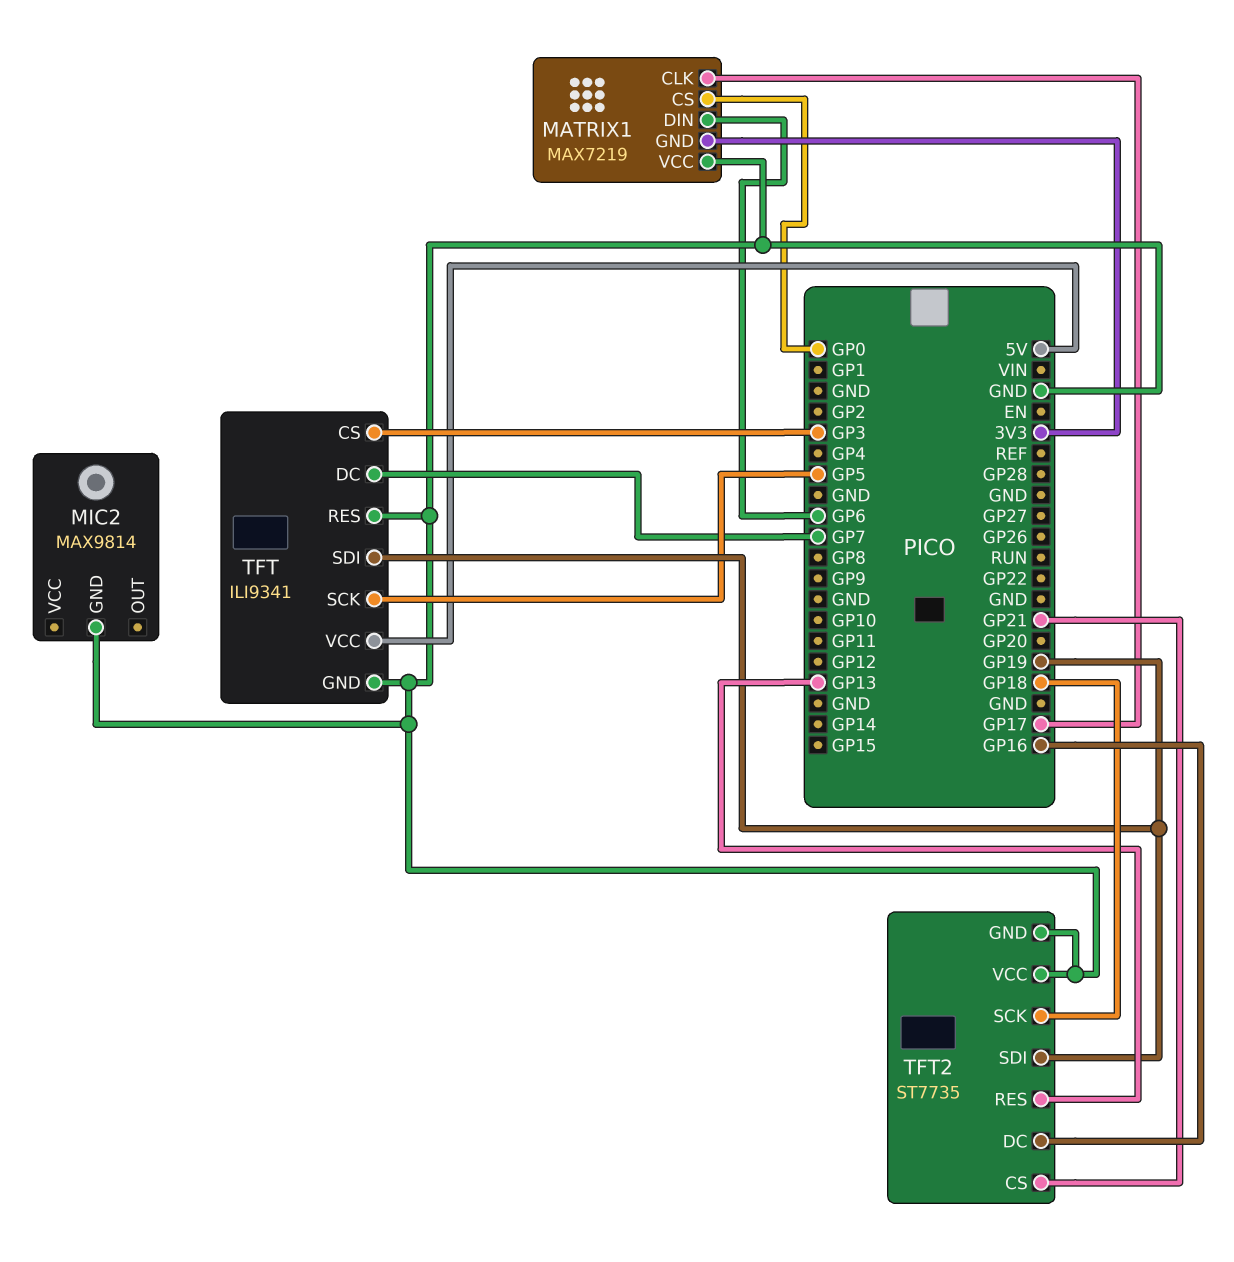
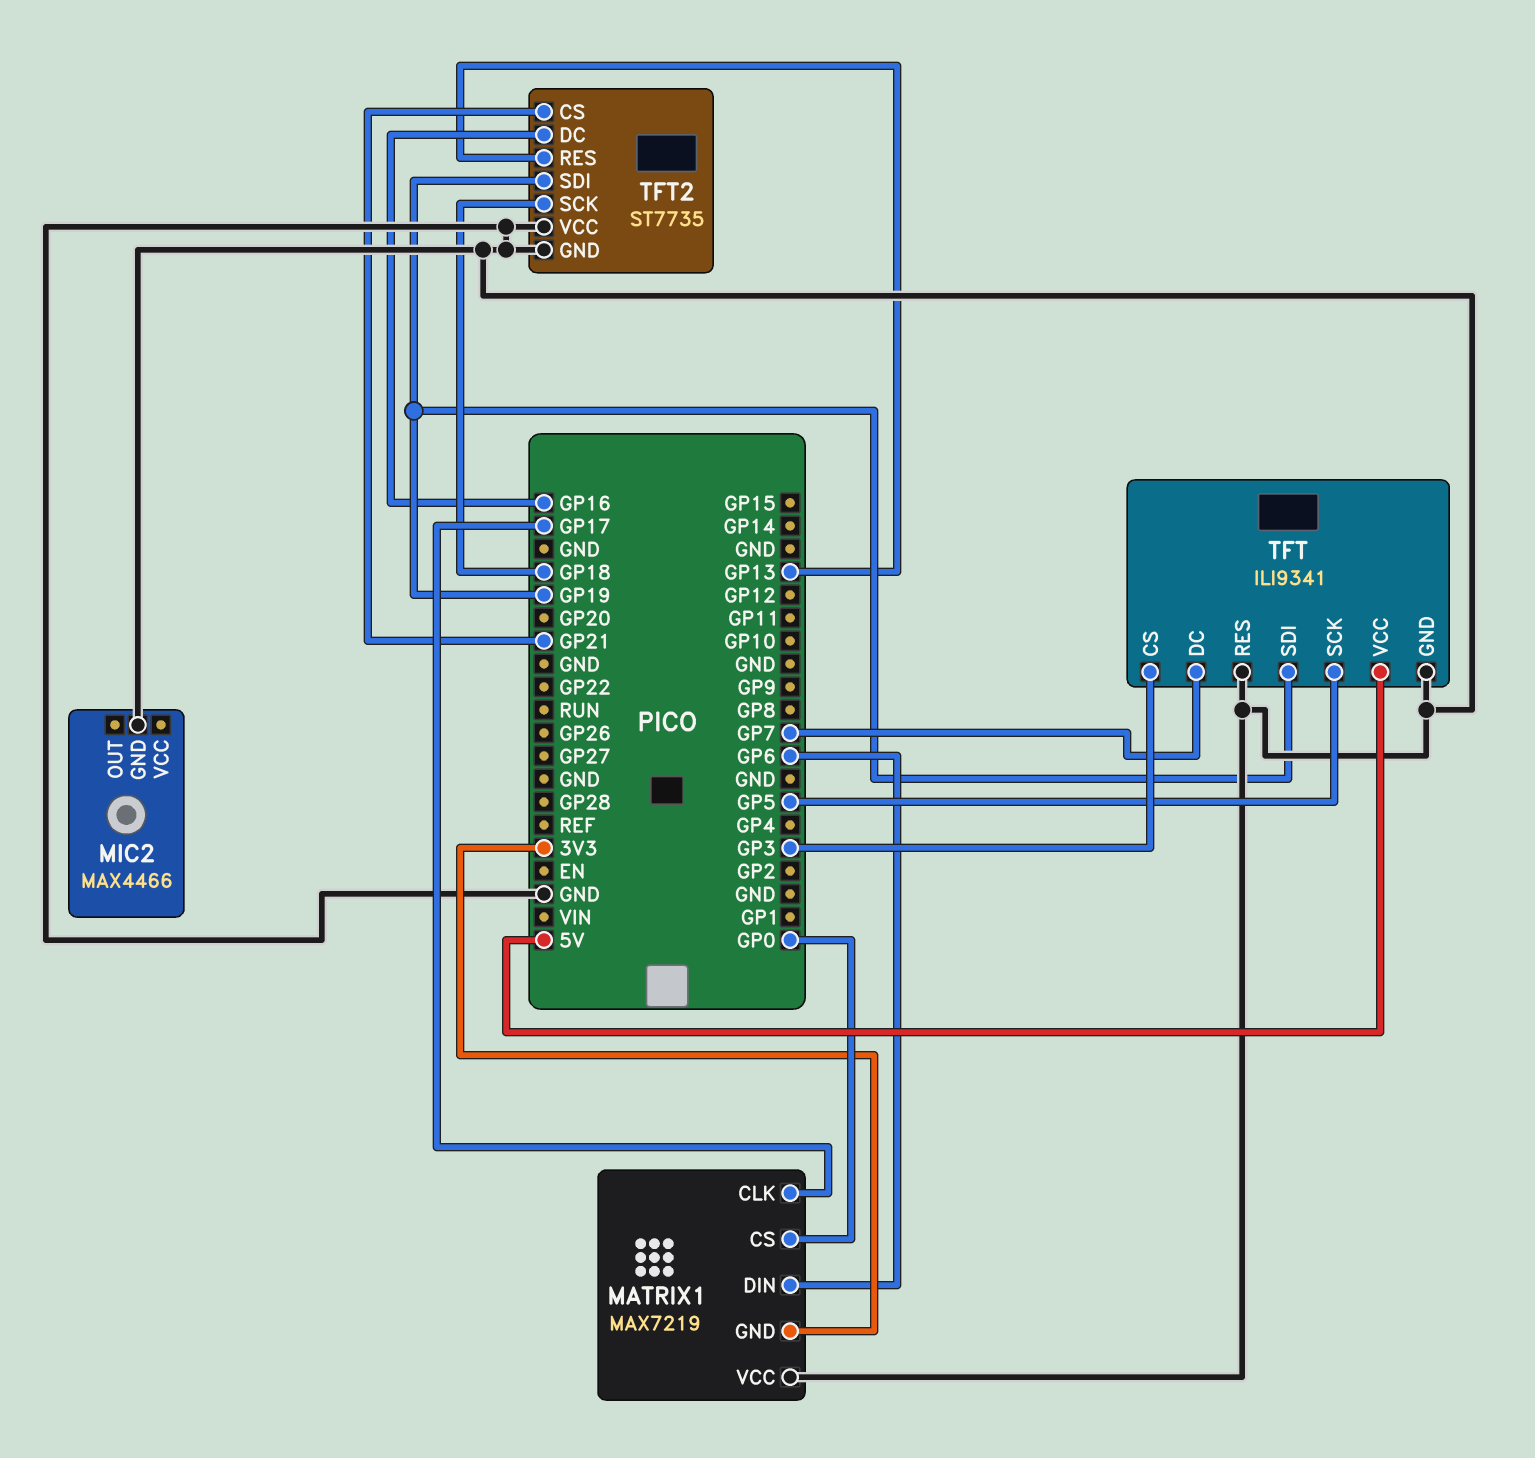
MIC2: MAX9814 -> MAX4466

